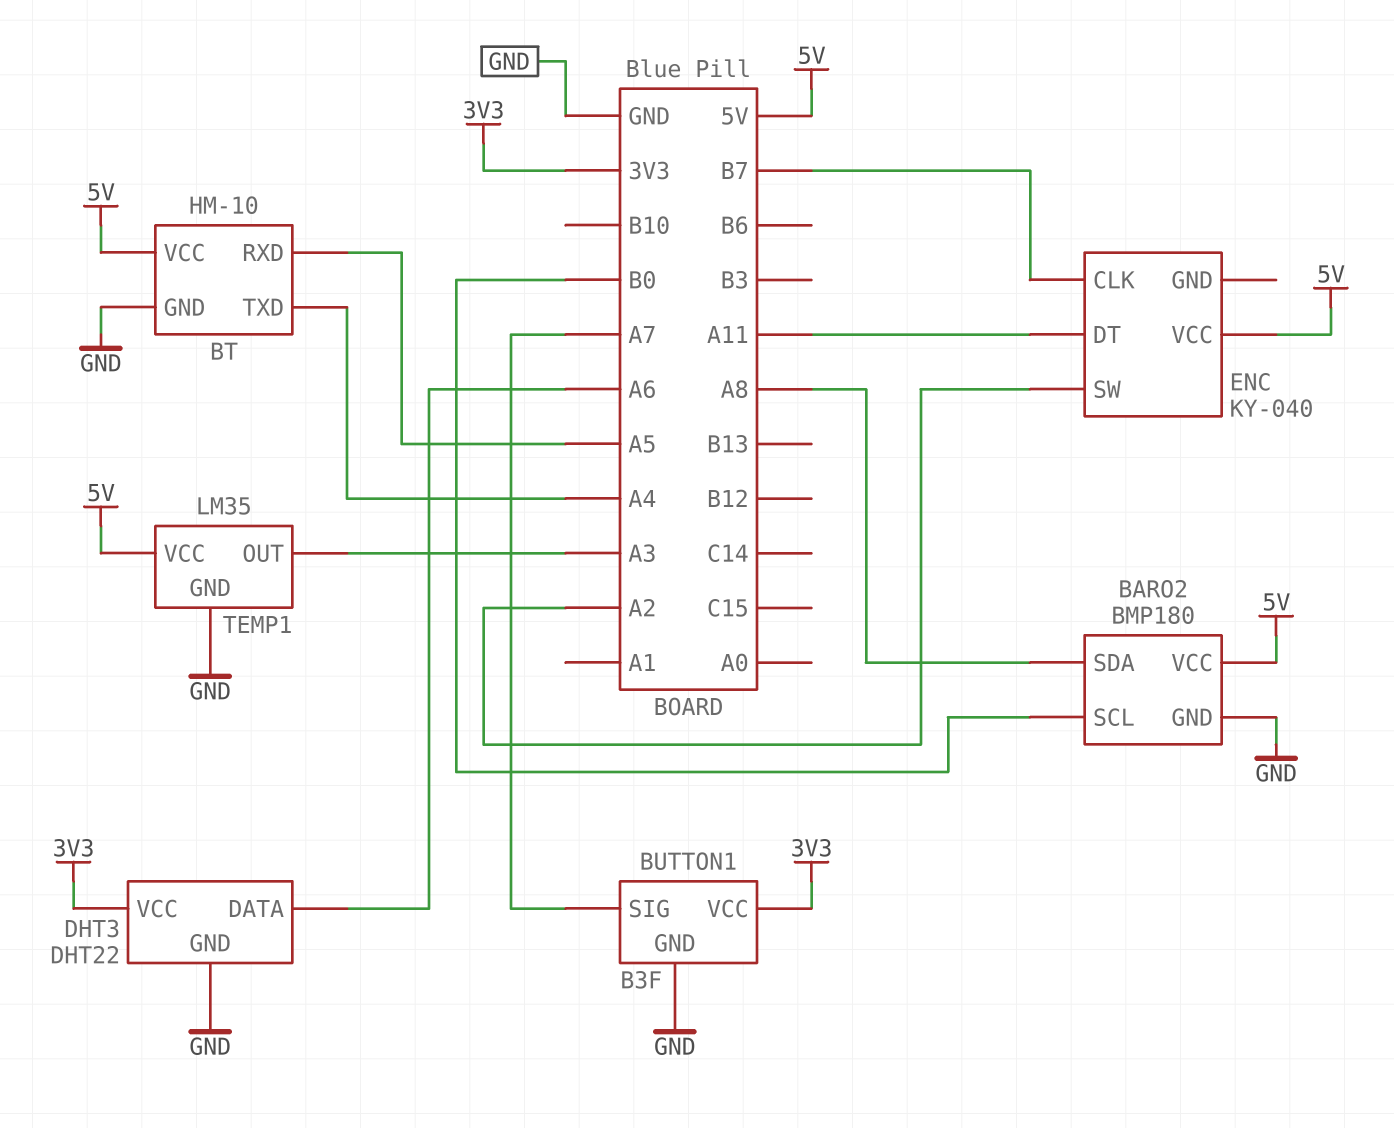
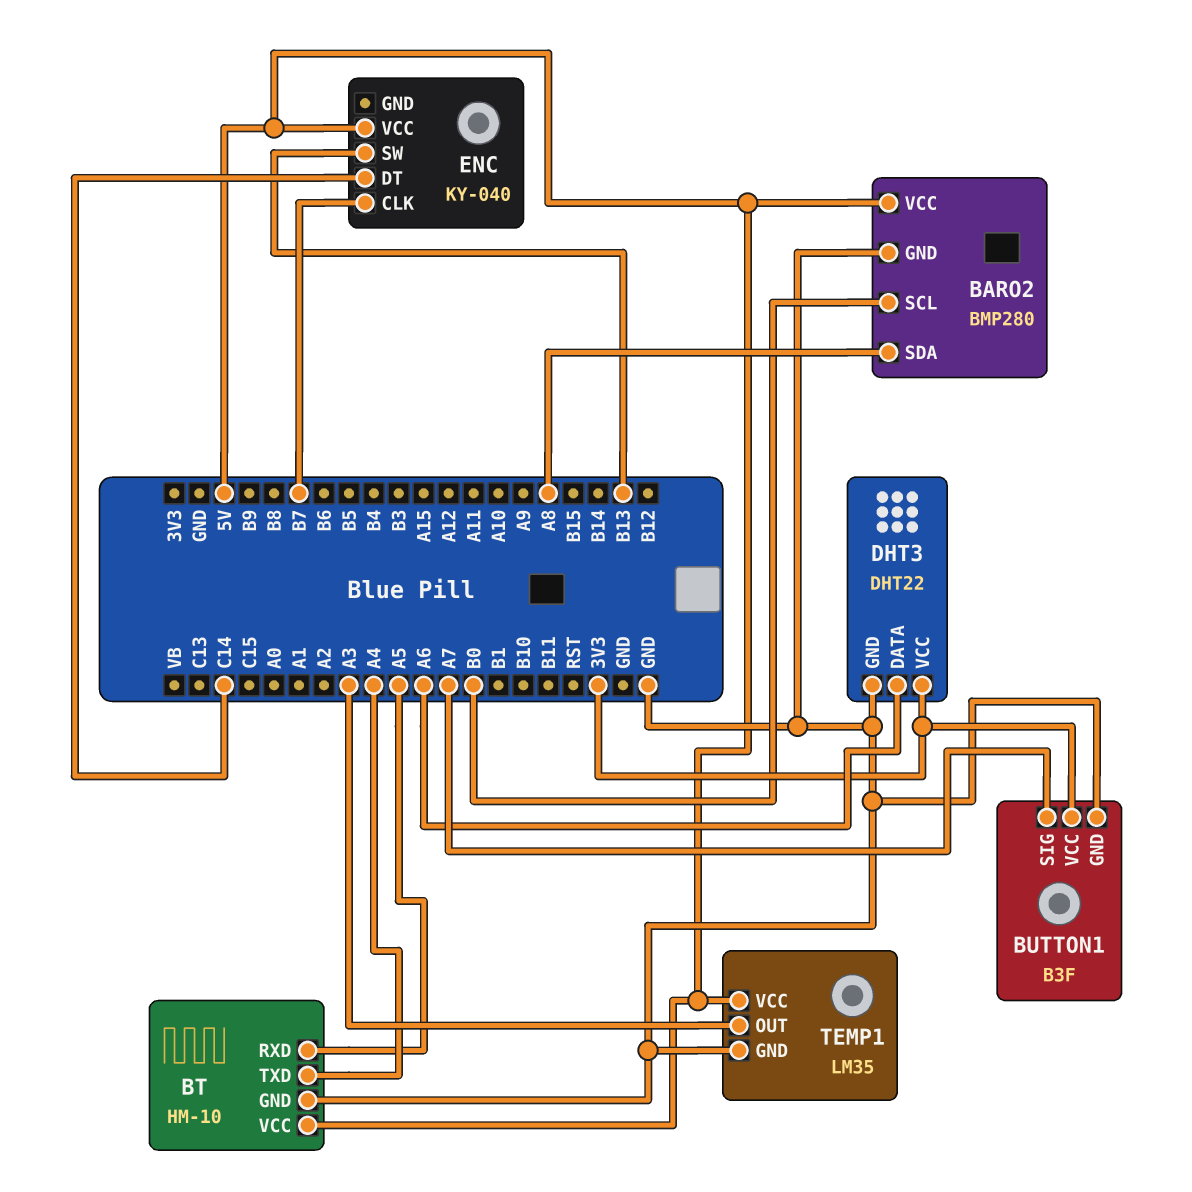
BARO2: BMP180 -> BMP280
ENC pin DT: A11 -> C14
ENC pin SW: A2 -> B13

